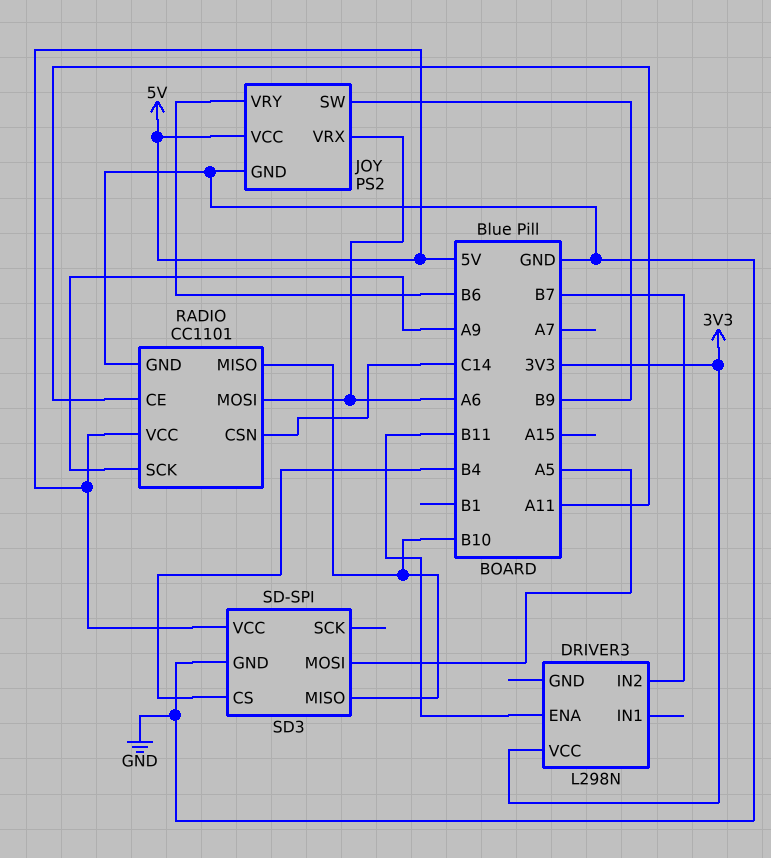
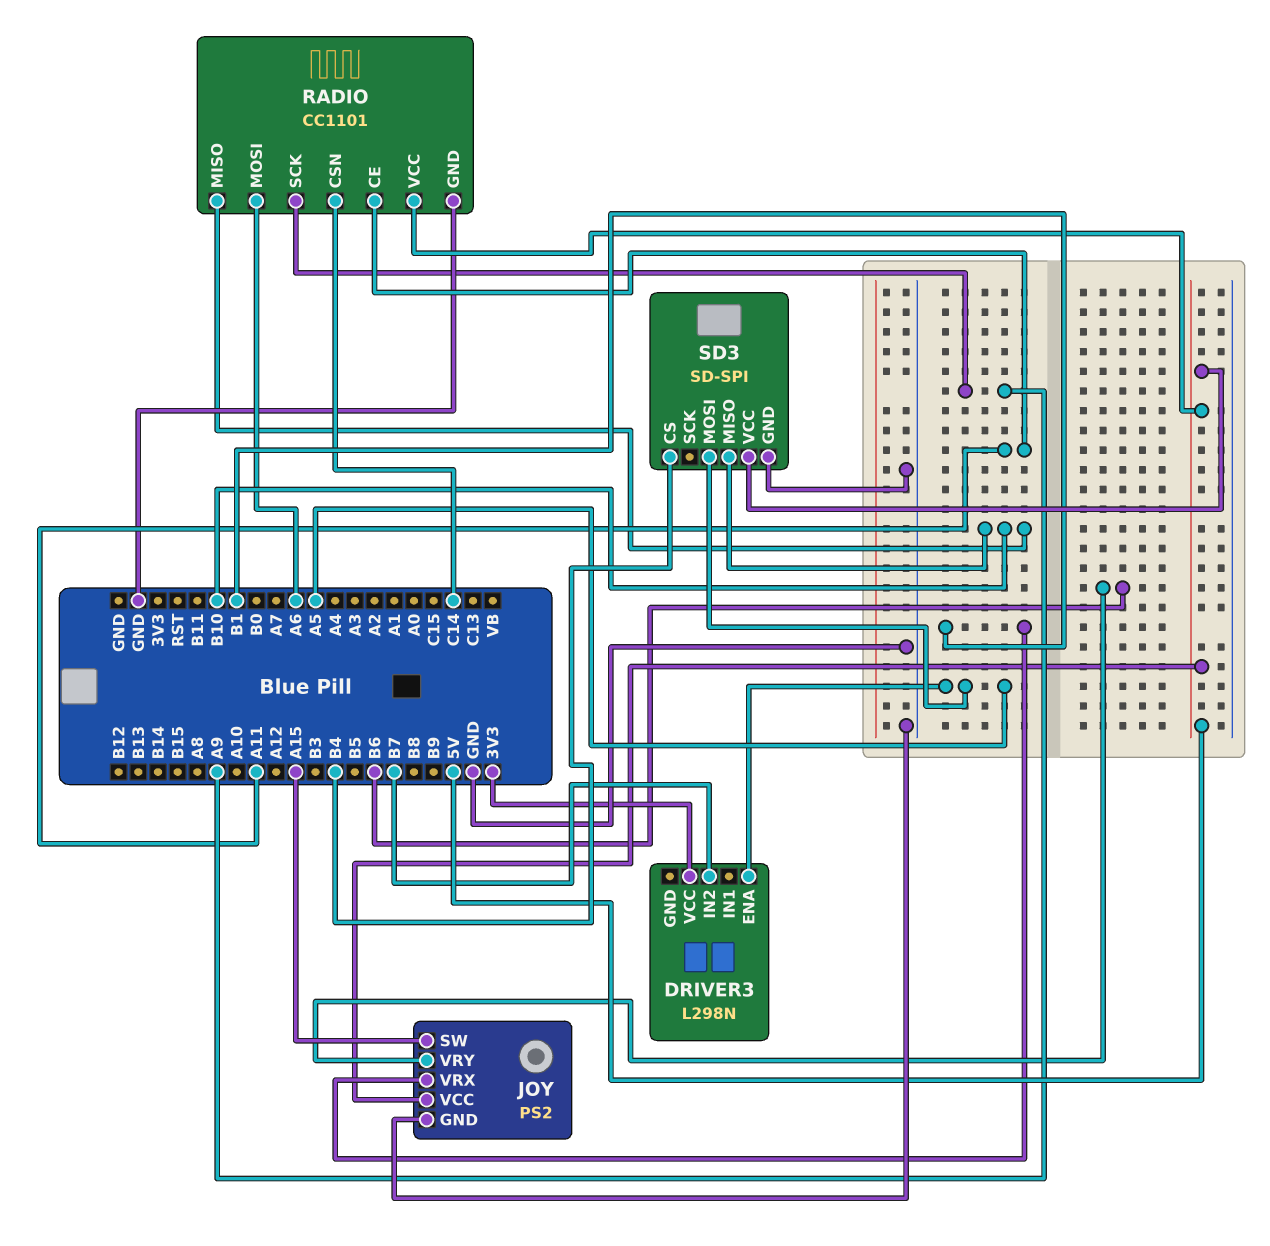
DRIVER3 pin ENA: B11 -> A5
JOY pin SW: B9 -> A15
JOY pin VRX: A6 -> B1

